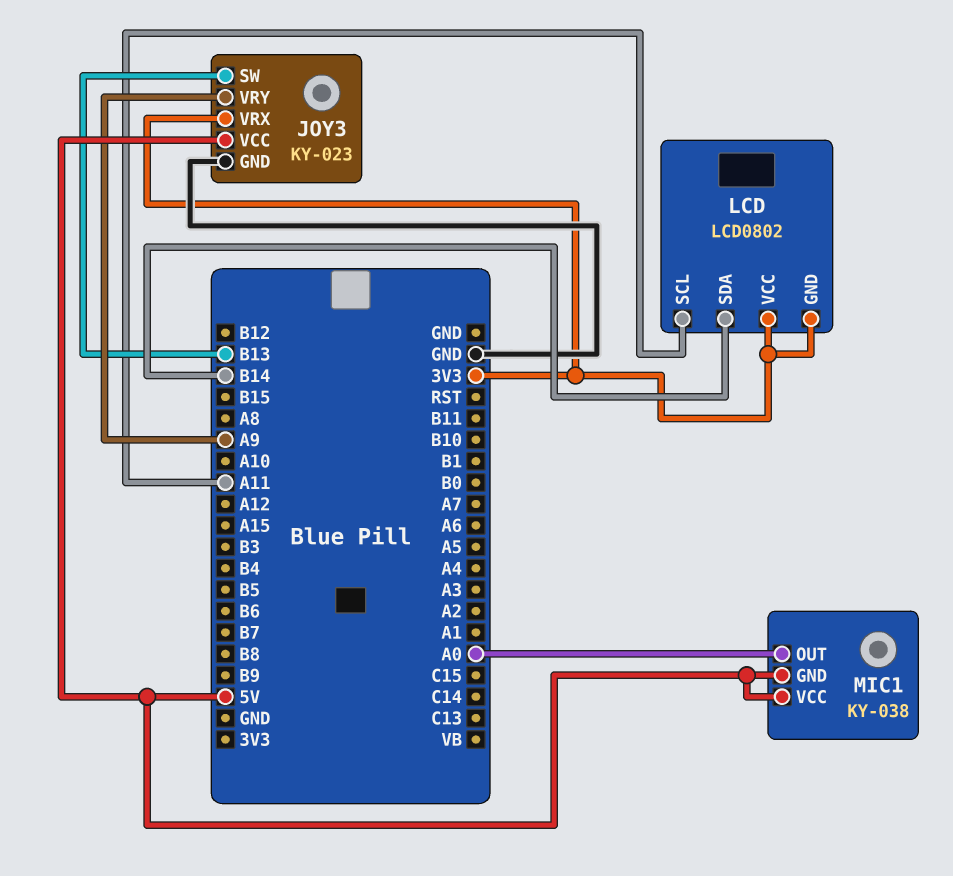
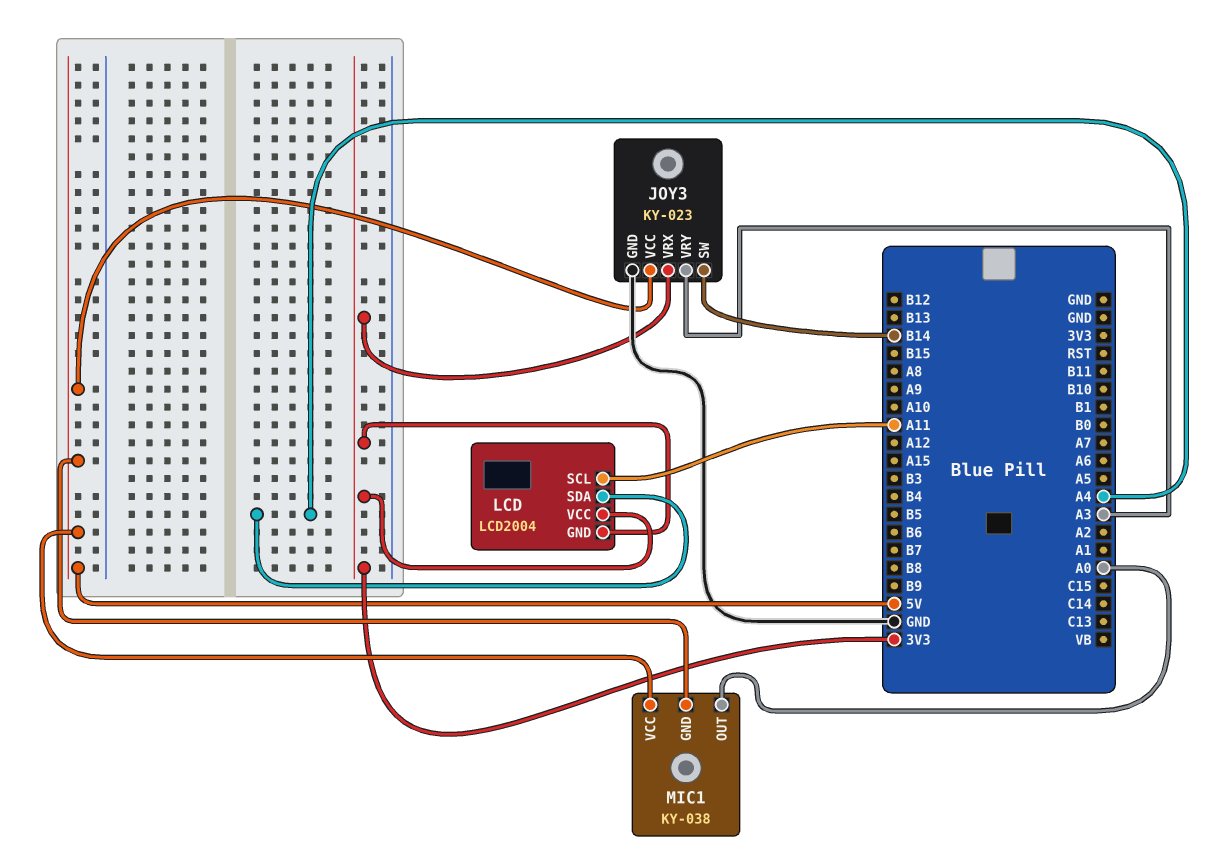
JOY3 pin SW: B13 -> B14
JOY3 pin VRY: A9 -> A3
LCD: LCD0802 -> LCD2004
LCD pin SDA: B14 -> A4

